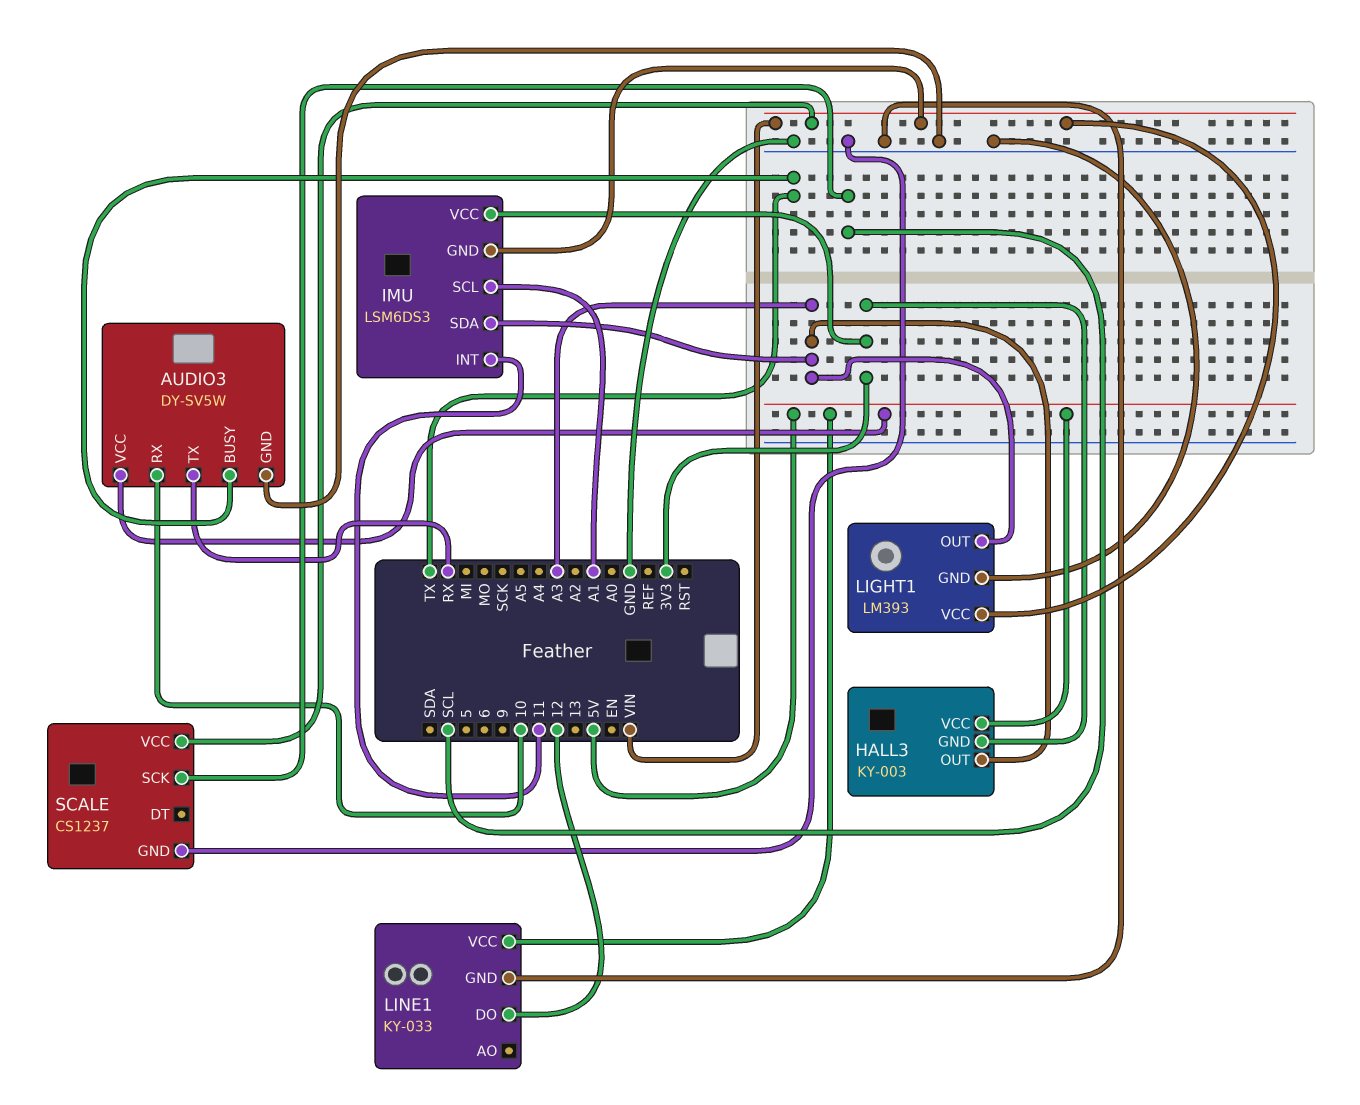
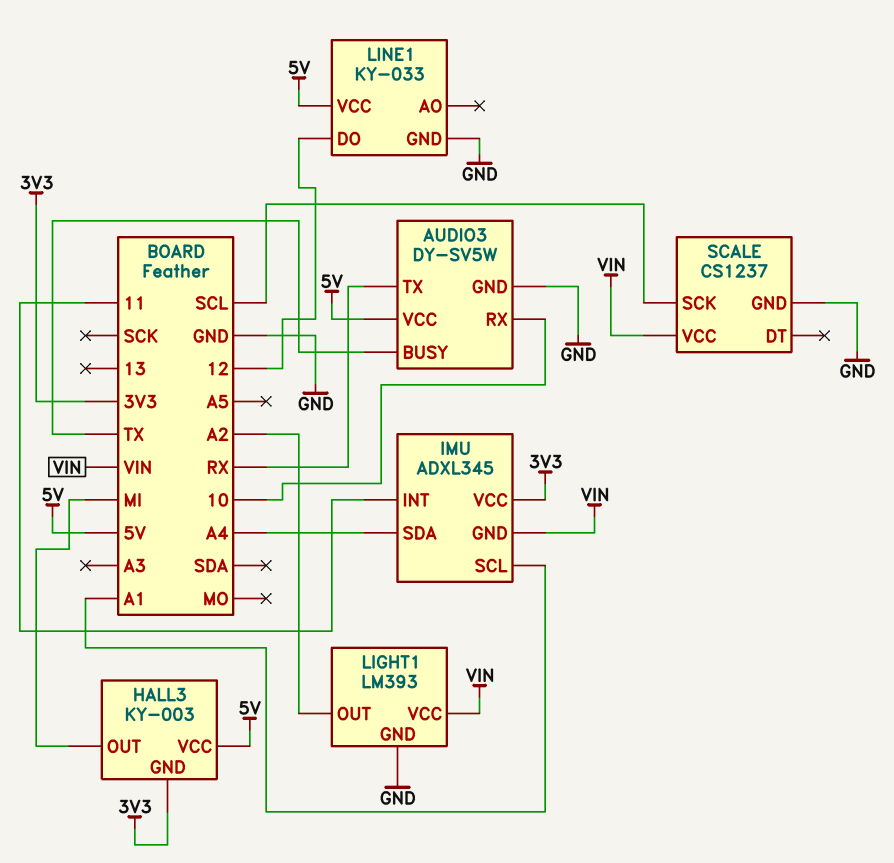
HALL3 pin OUT: A3 -> MI
IMU: LSM6DS3 -> ADXL345
IMU pin SDA: A3 -> A4
LIGHT1 pin OUT: A3 -> A2

